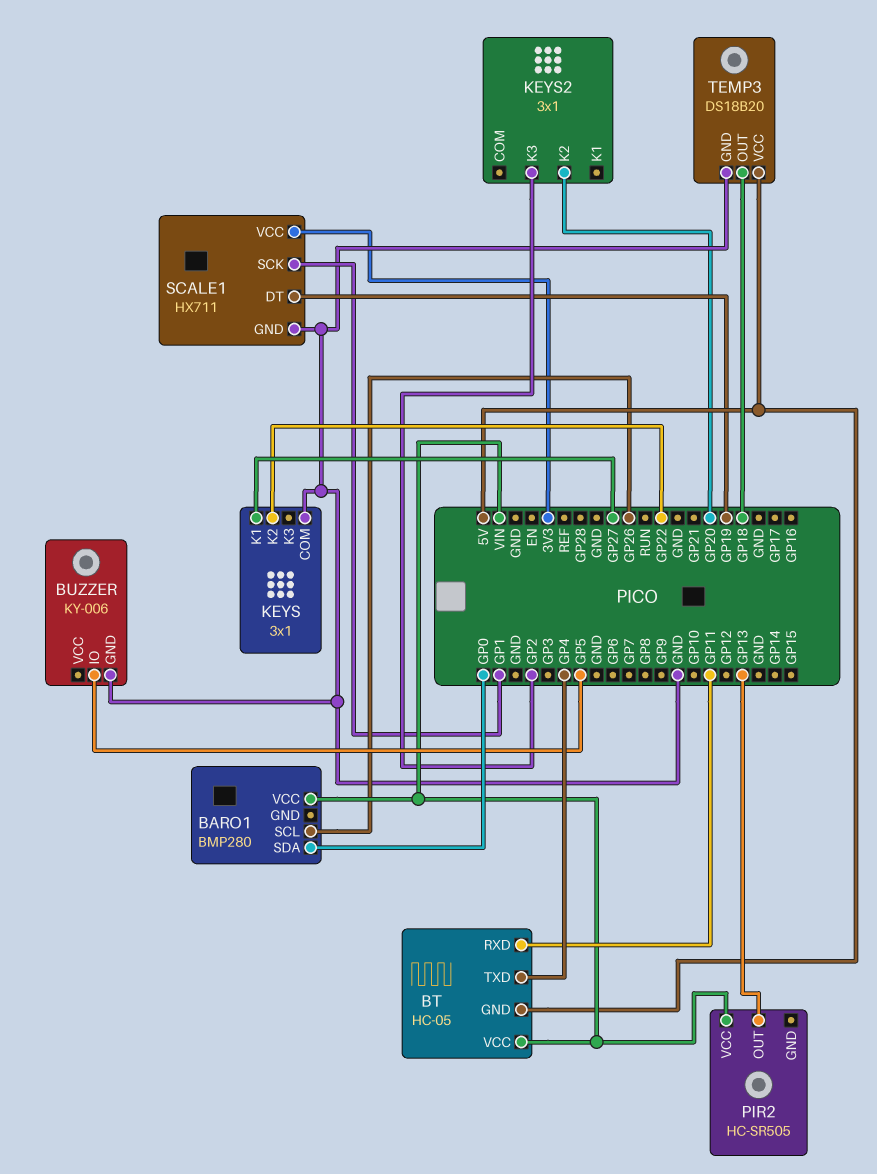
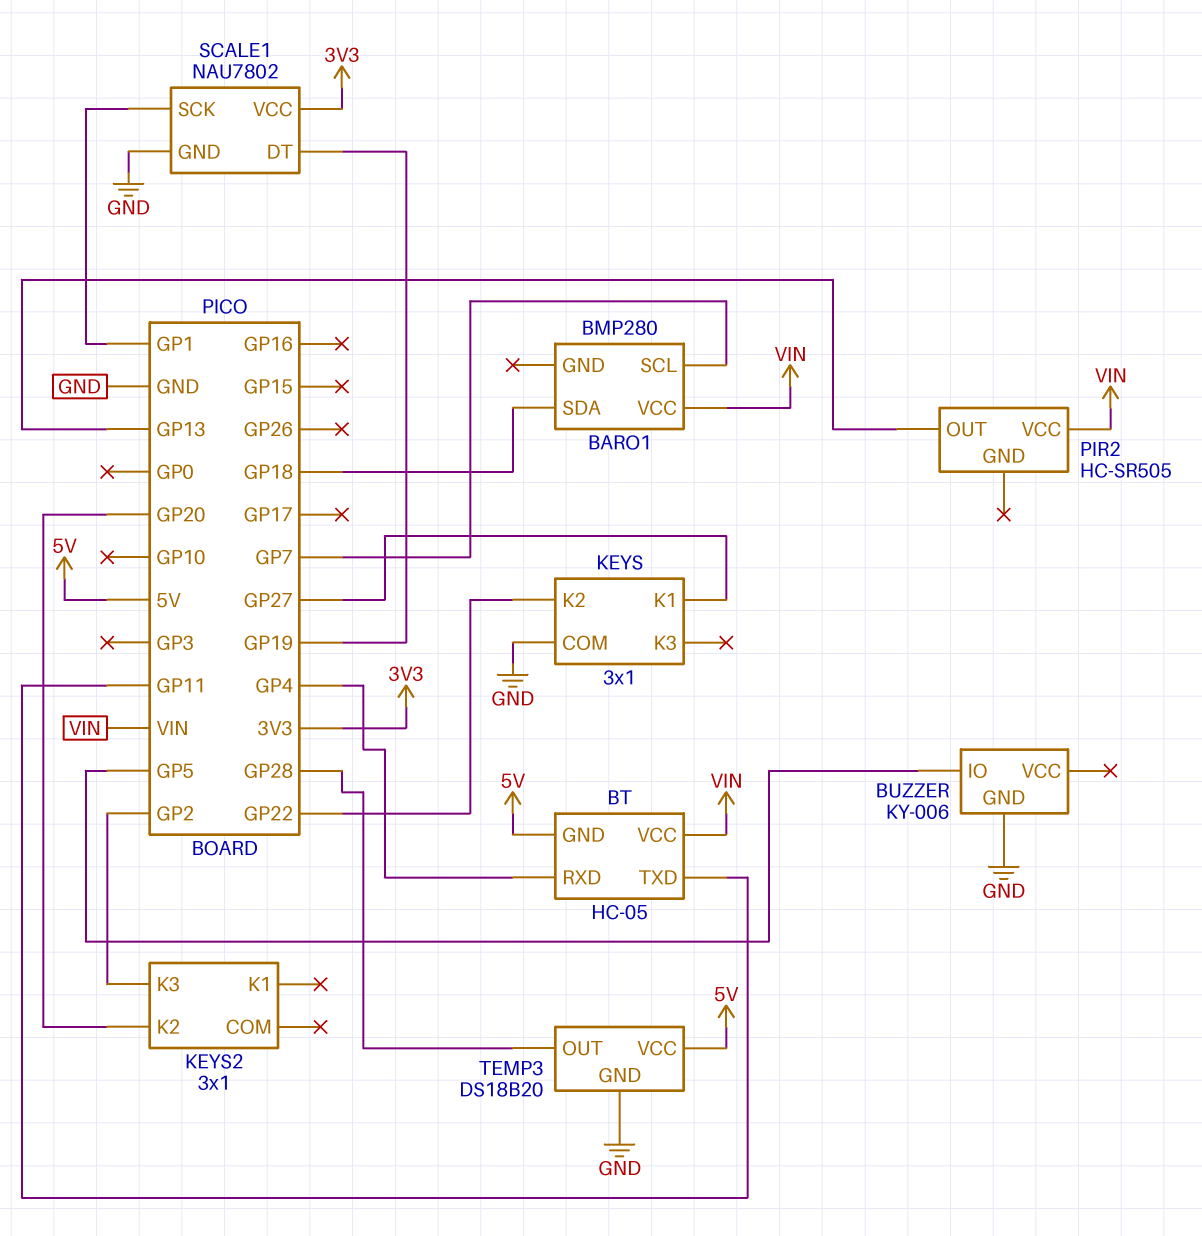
BARO1 pin SCL: GP26 -> GP7
BARO1 pin SDA: GP0 -> GP18
BT pin RXD: GP11 -> GP4
BT pin TXD: GP4 -> GP11
SCALE1: HX711 -> NAU7802
TEMP3 pin OUT: GP18 -> GP28

